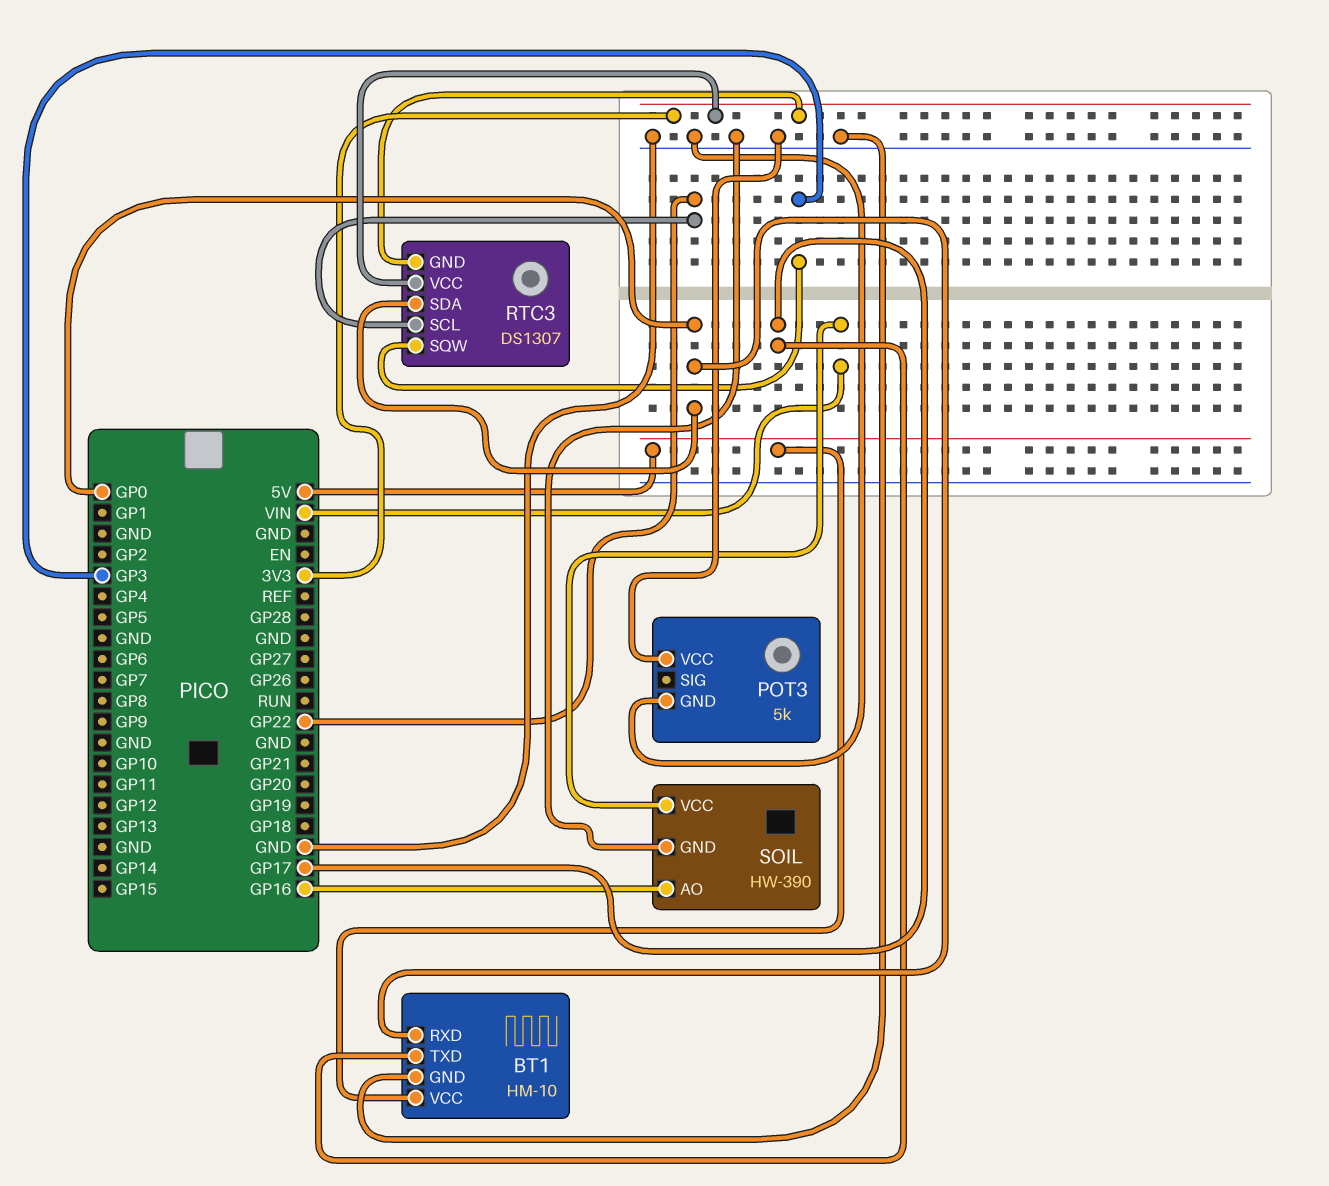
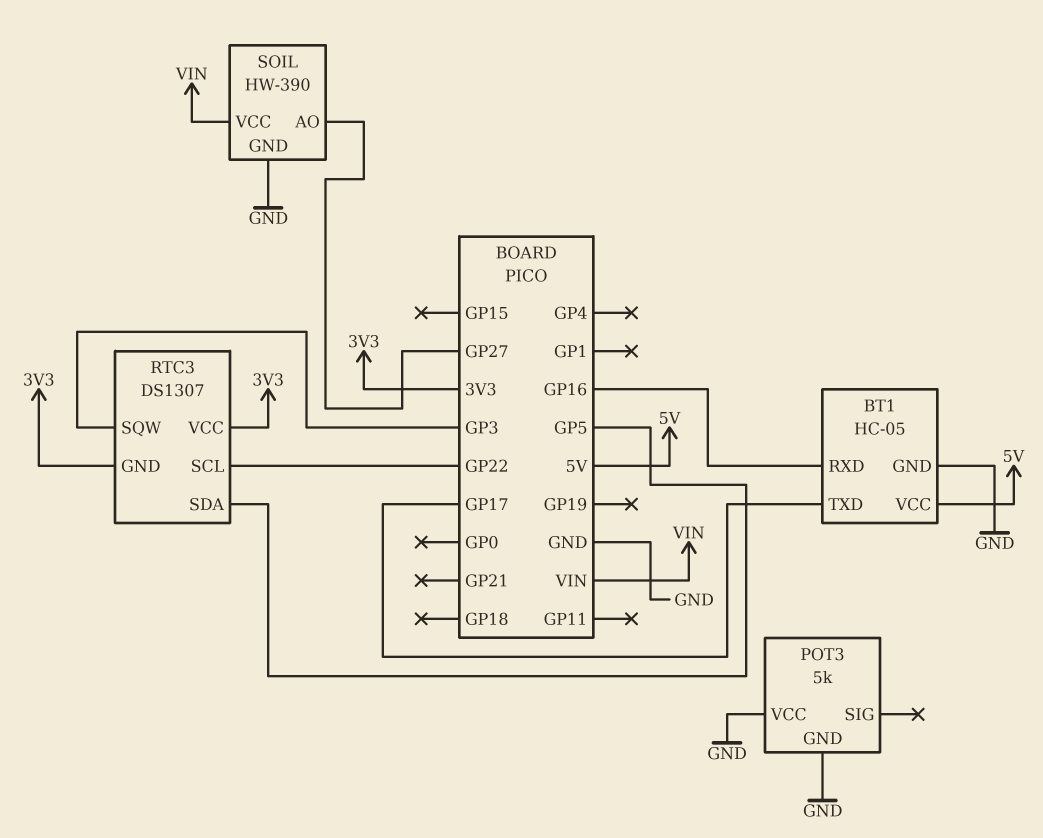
BT1: HM-10 -> HC-05
BT1 pin RXD: GP0 -> GP16
RTC3 pin SDA: GP0 -> GP5
SOIL pin AO: GP16 -> GP27

